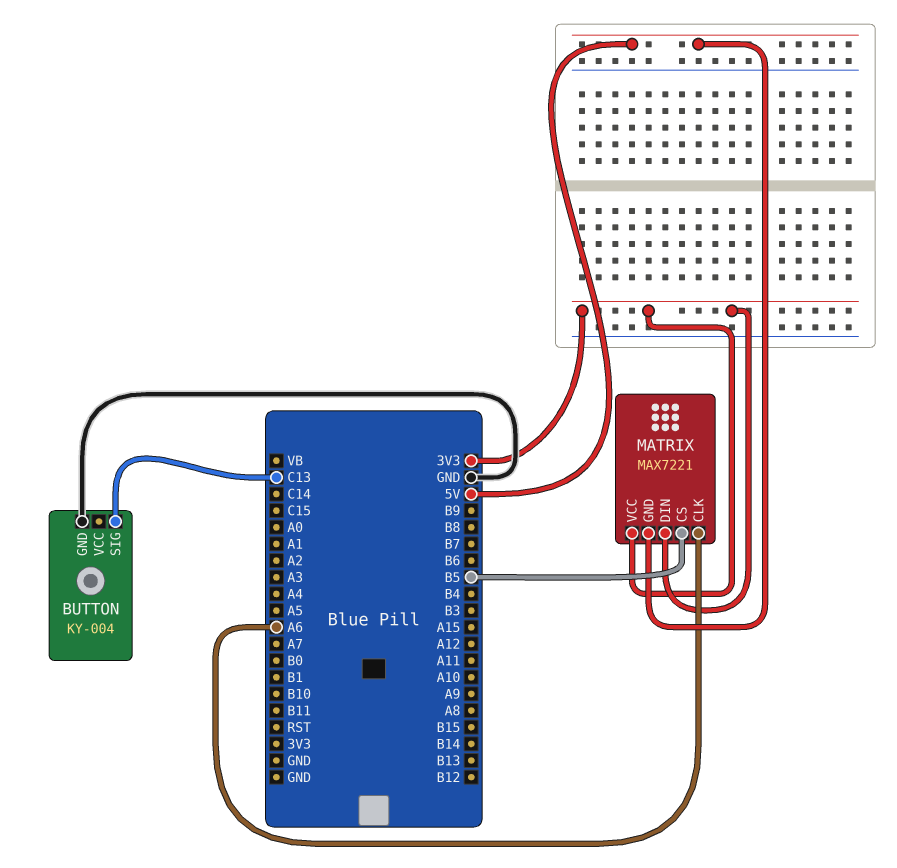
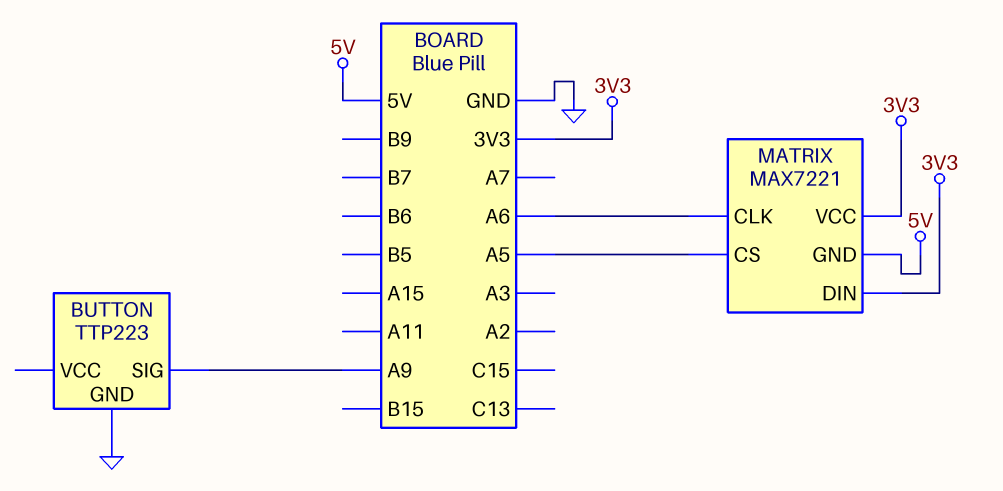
BUTTON: KY-004 -> TTP223
BUTTON pin SIG: C13 -> A9
MATRIX pin CS: B5 -> A5

